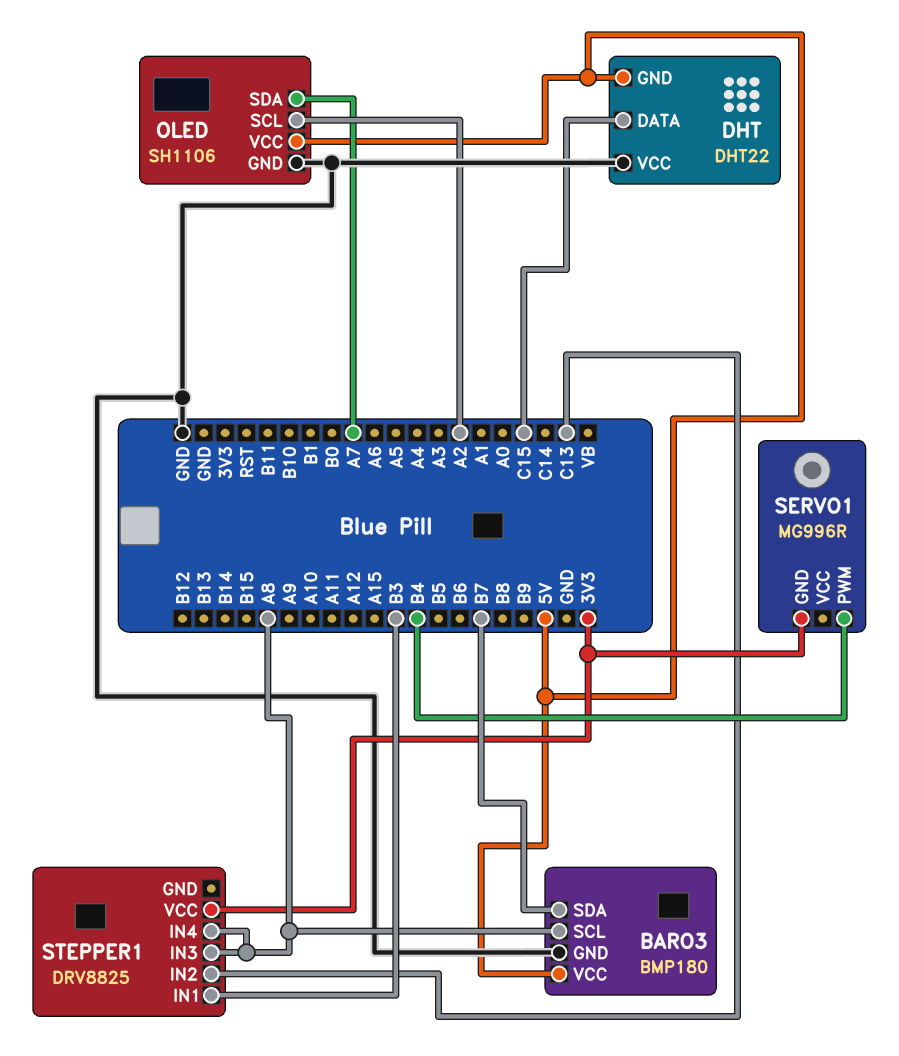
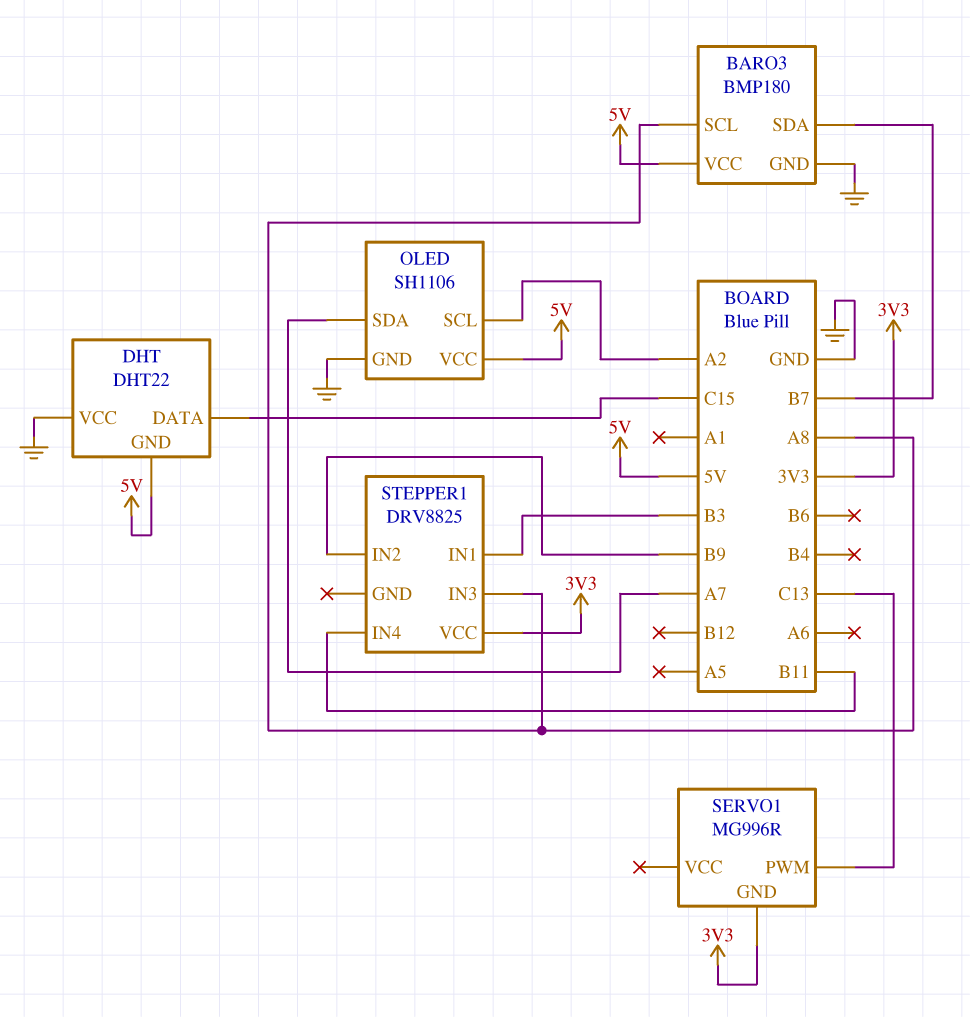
SERVO1 pin PWM: B4 -> C13
STEPPER1 pin IN2: C13 -> B9
STEPPER1 pin IN4: A8 -> B11

